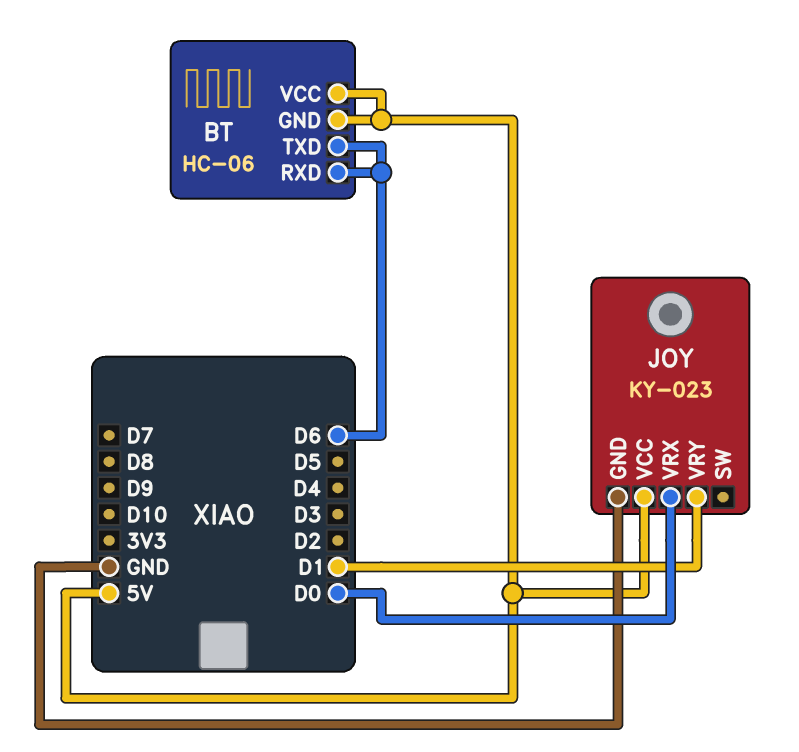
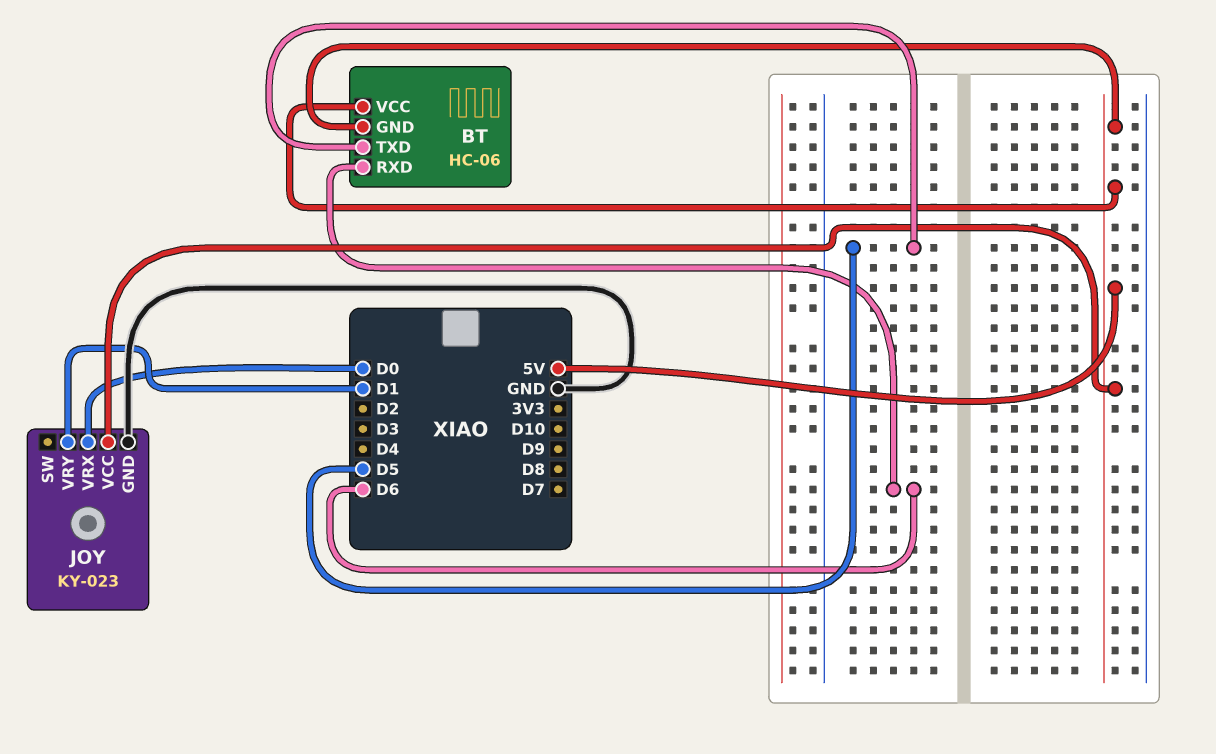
BT pin TXD: D6 -> D5

